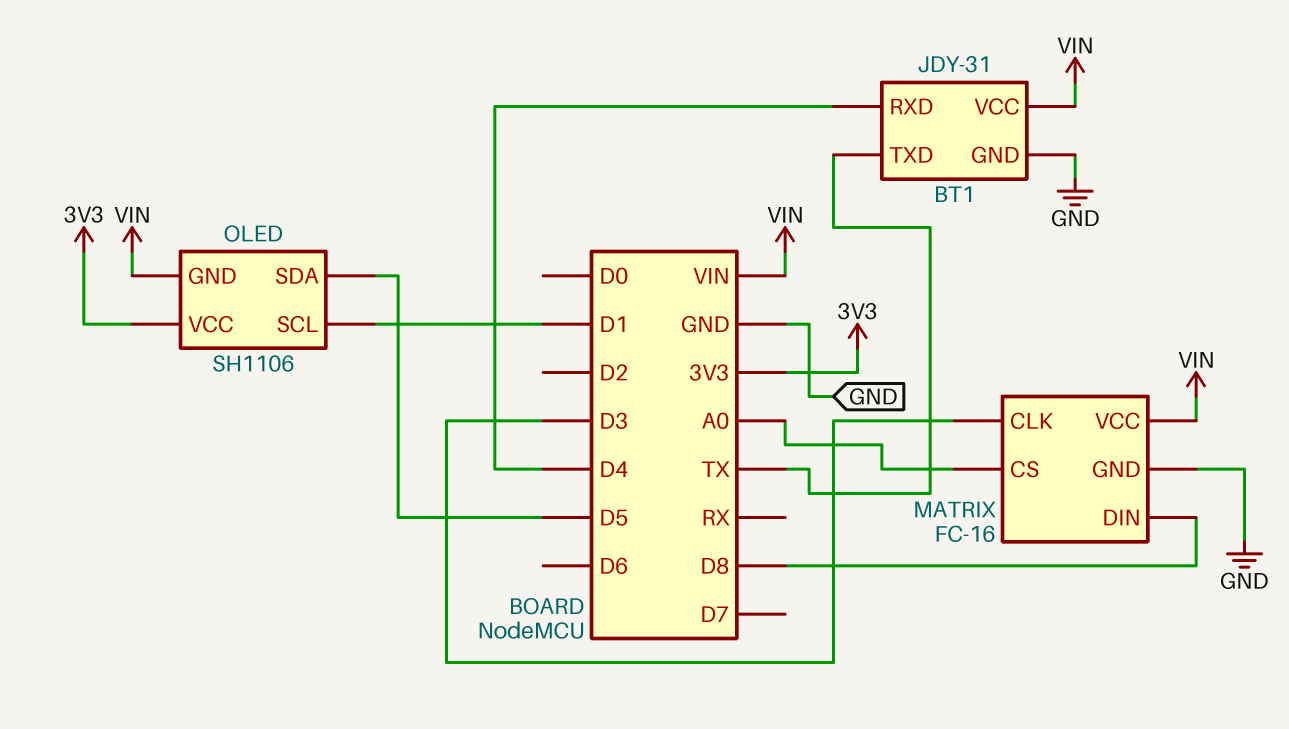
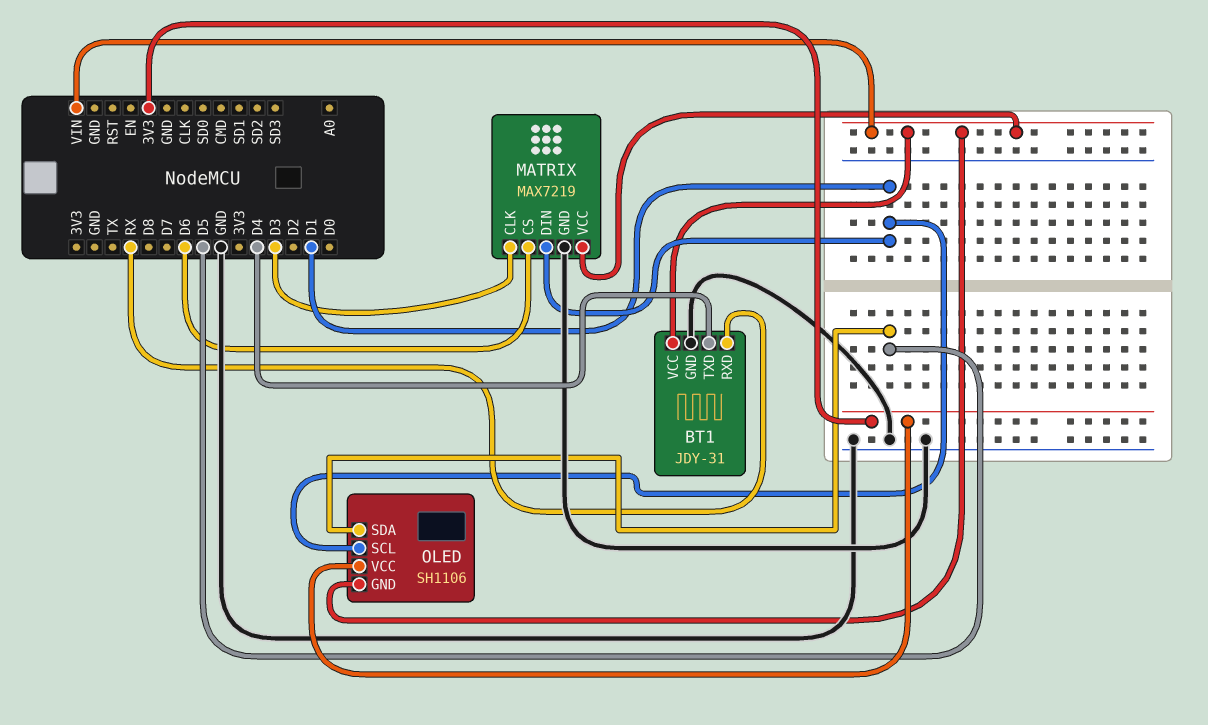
BT1 pin RXD: D4 -> RX
BT1 pin TXD: TX -> D4
MATRIX: FC-16 -> MAX7219
MATRIX pin CS: A0 -> D6
MATRIX pin DIN: D8 -> D1

